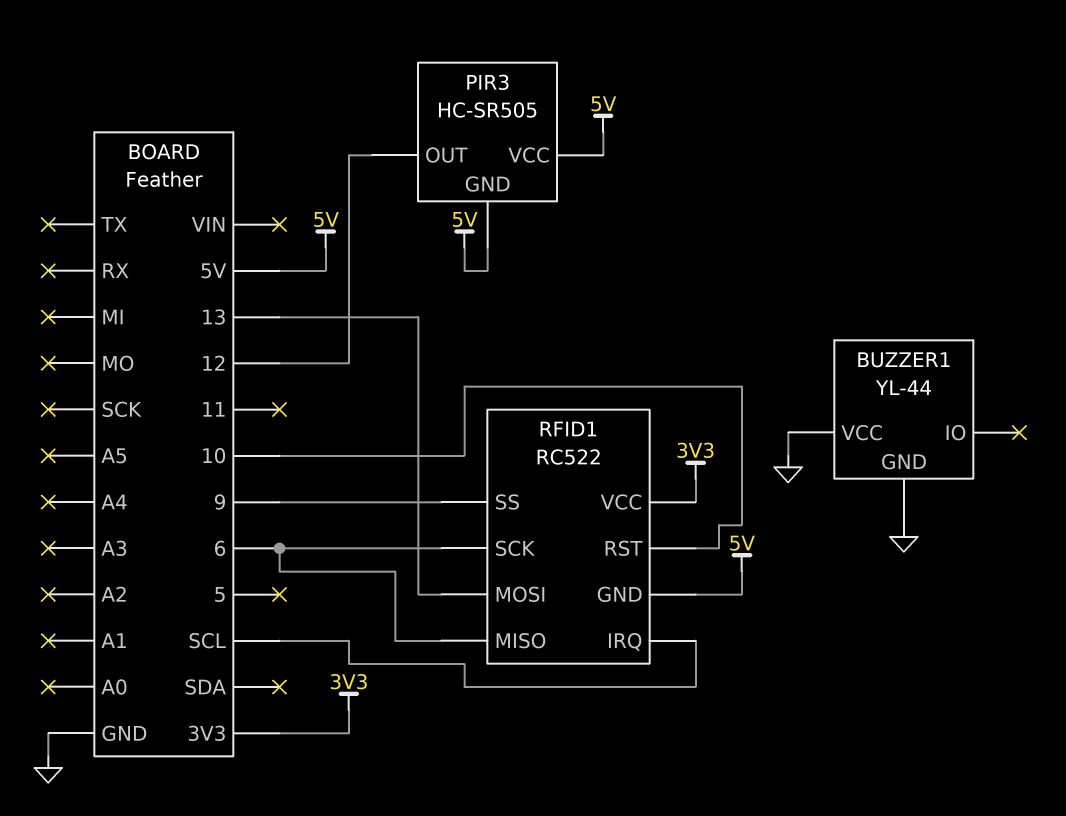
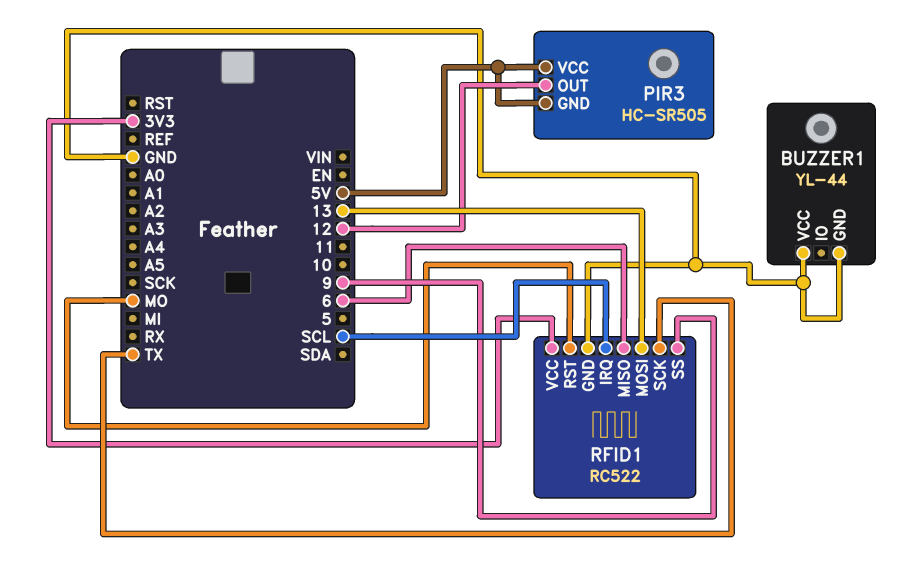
RFID1 pin GND: 5V -> GND
RFID1 pin RST: 10 -> MO
RFID1 pin SCK: 6 -> TX

